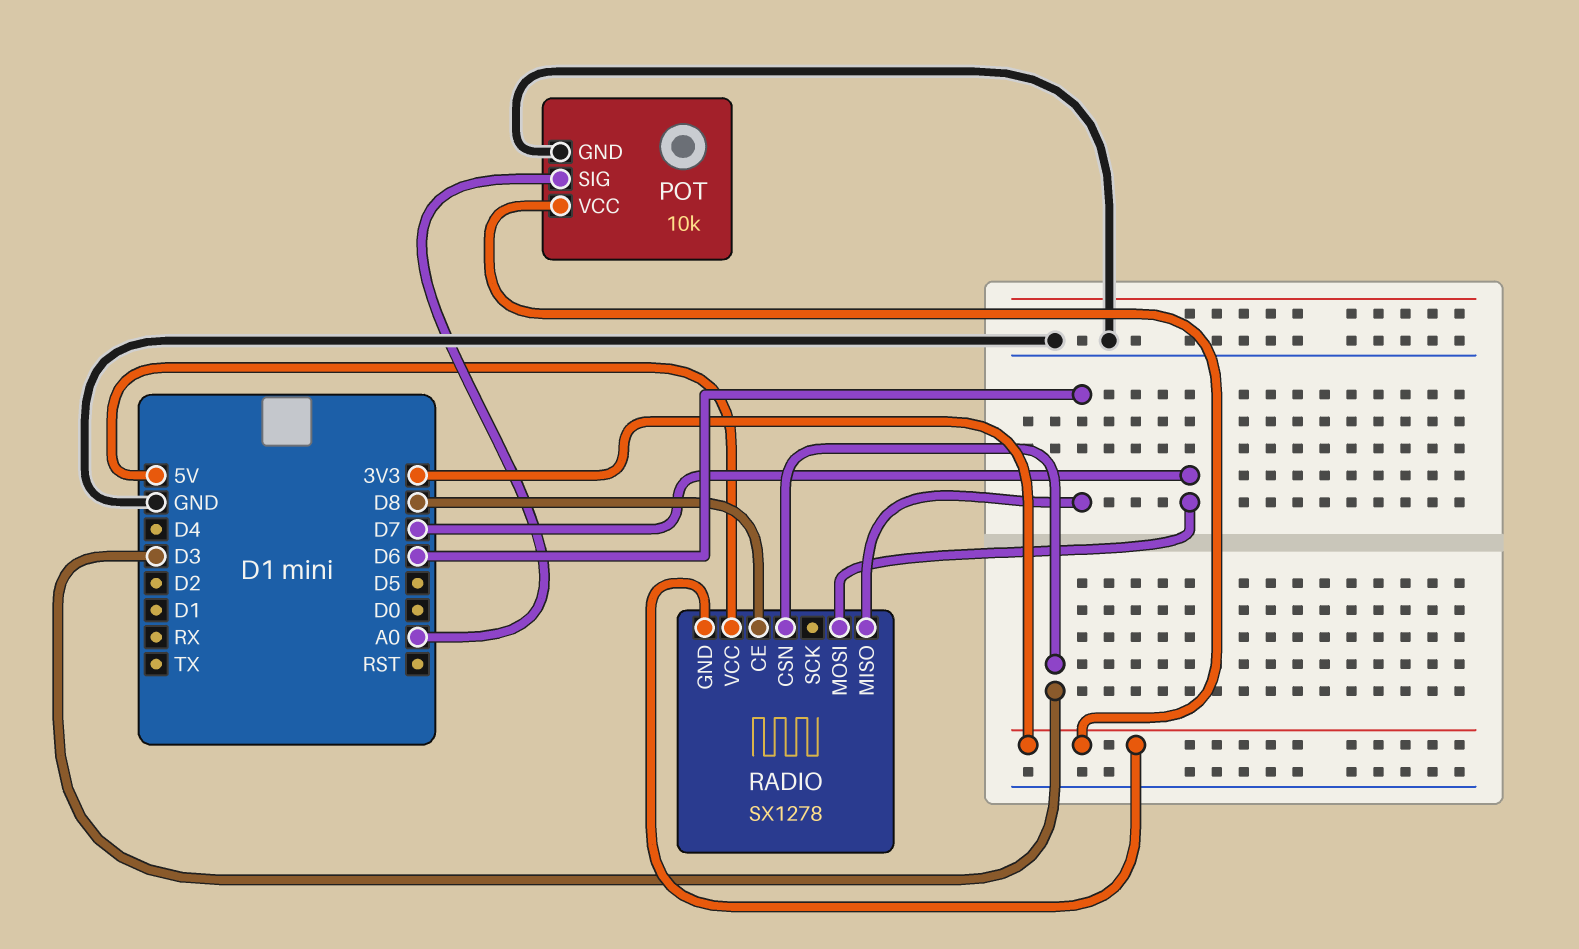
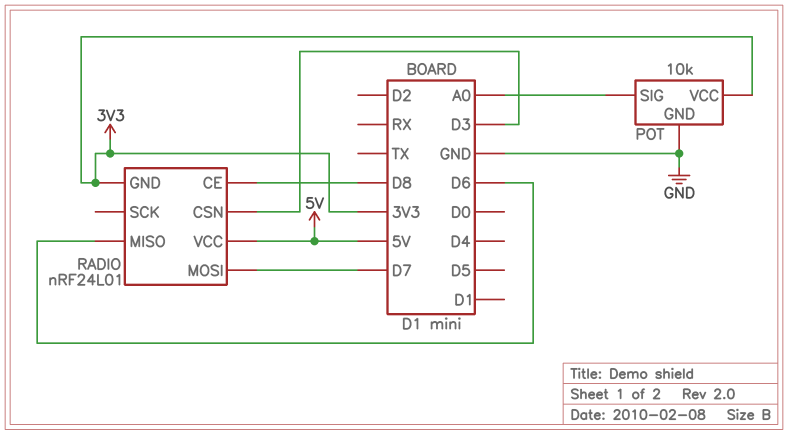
RADIO: SX1278 -> nRF24L01

